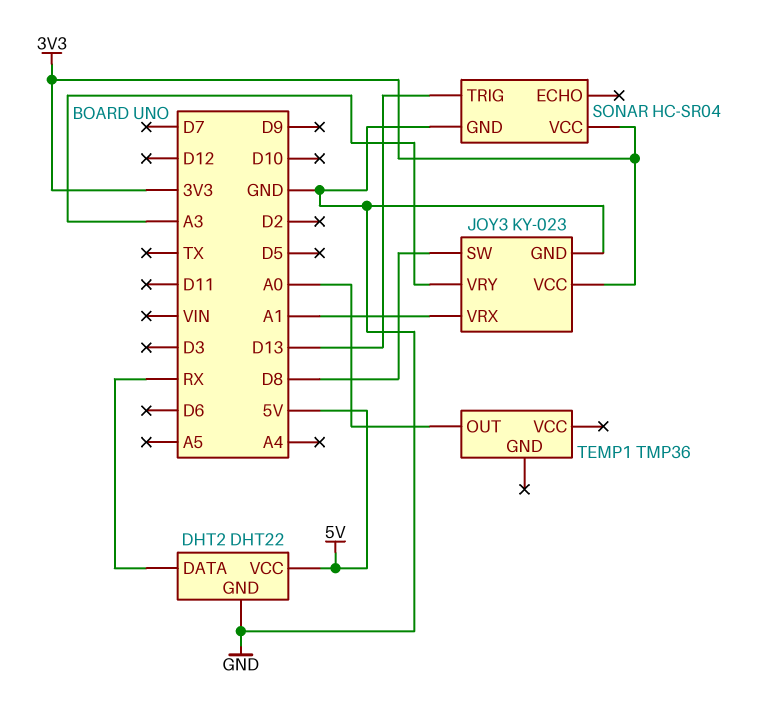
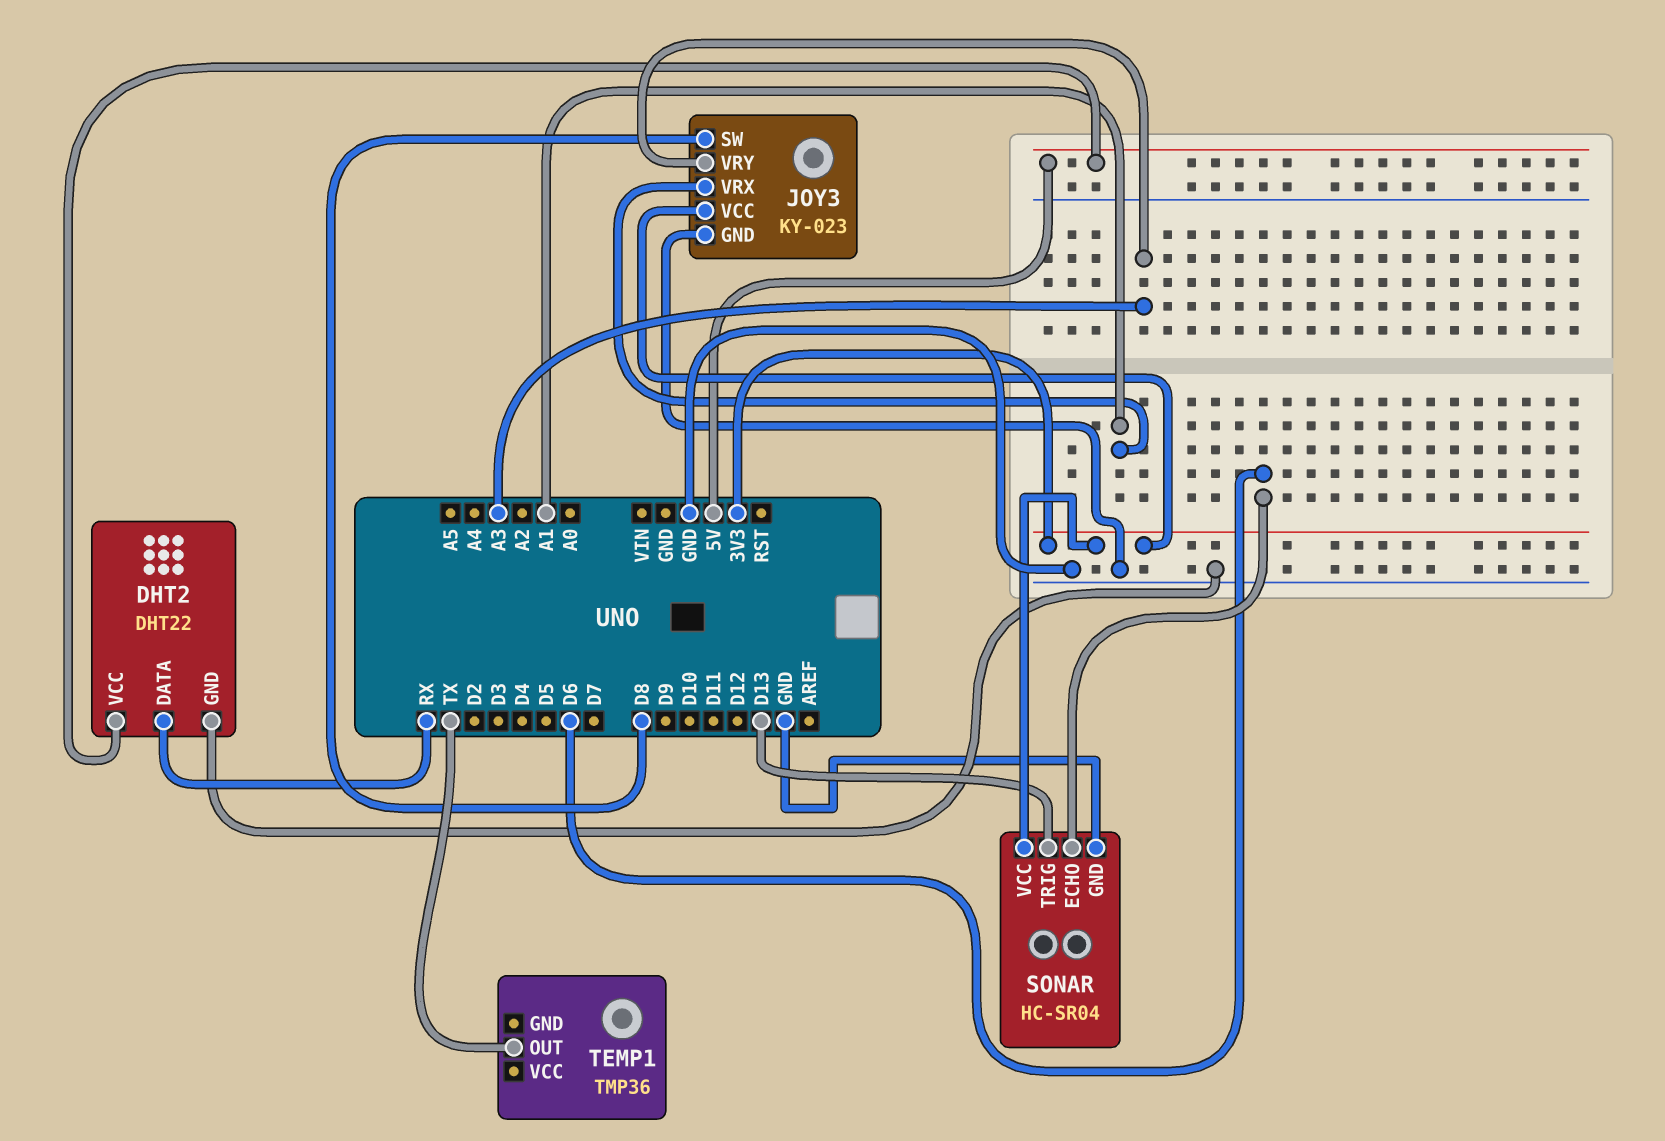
SONAR pin ECHO: none -> D6
TEMP1 pin OUT: A0 -> TX

